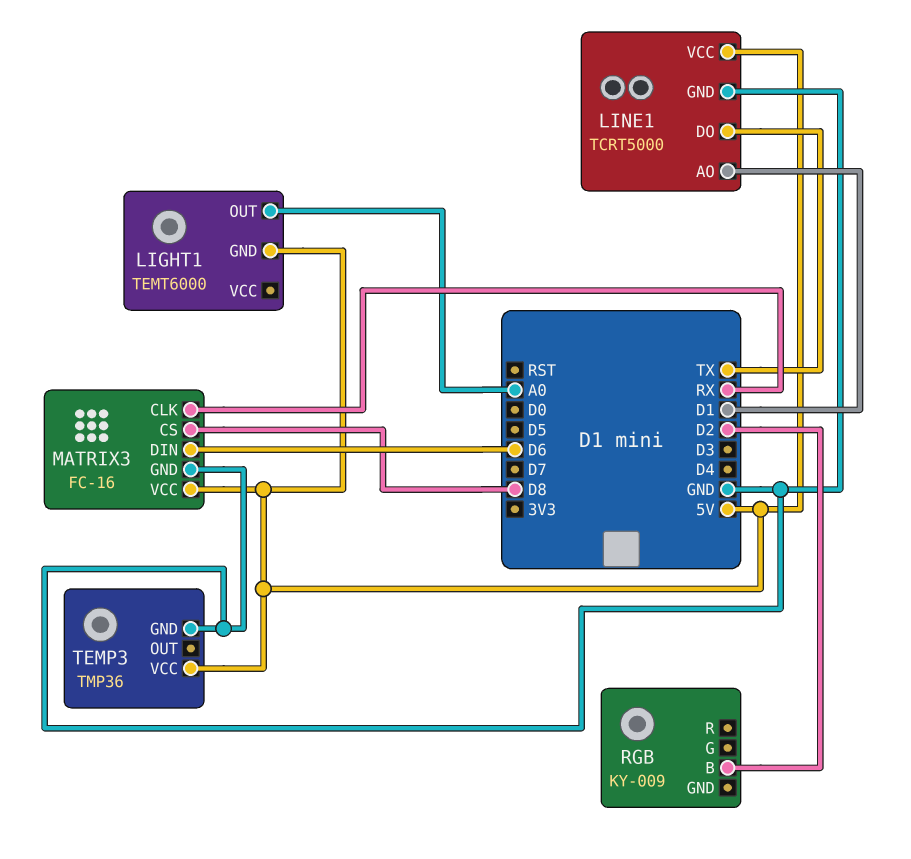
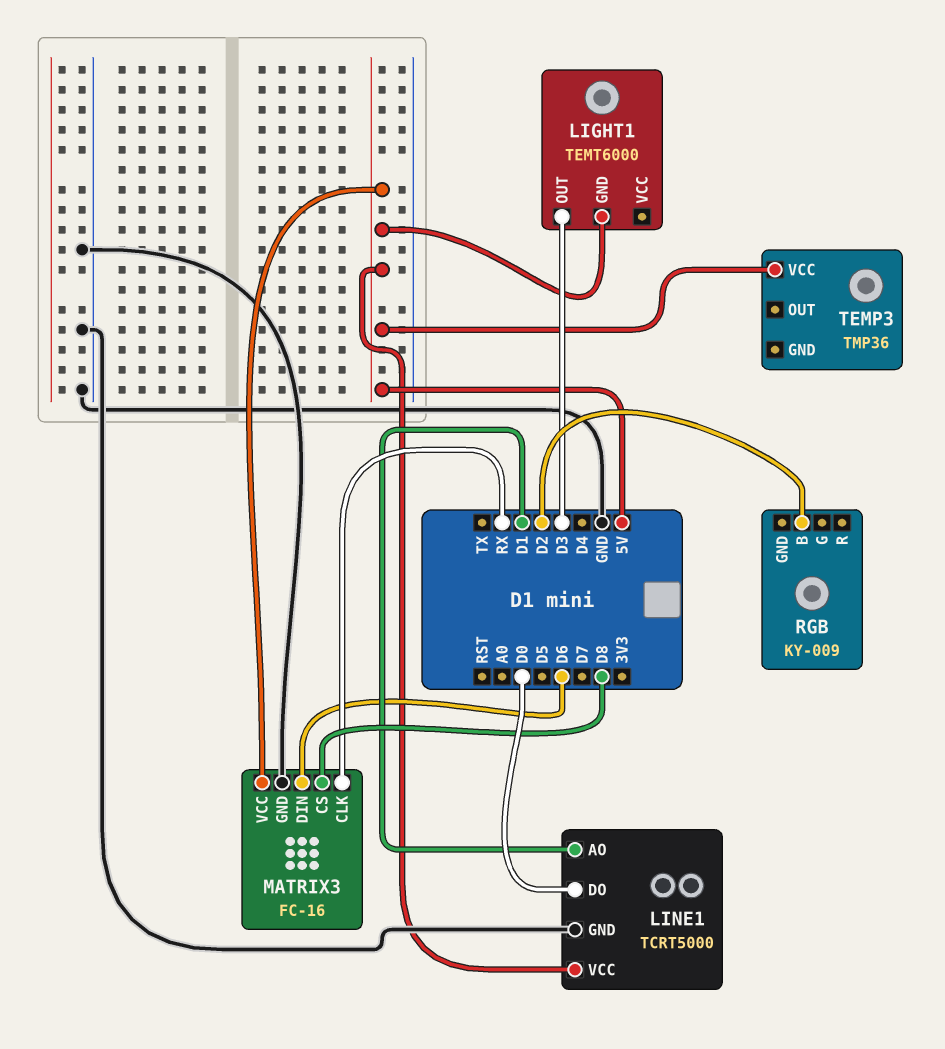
LIGHT1 pin OUT: A0 -> D3
LINE1 pin DO: TX -> D0
TEMP3 pin GND: GND -> none

